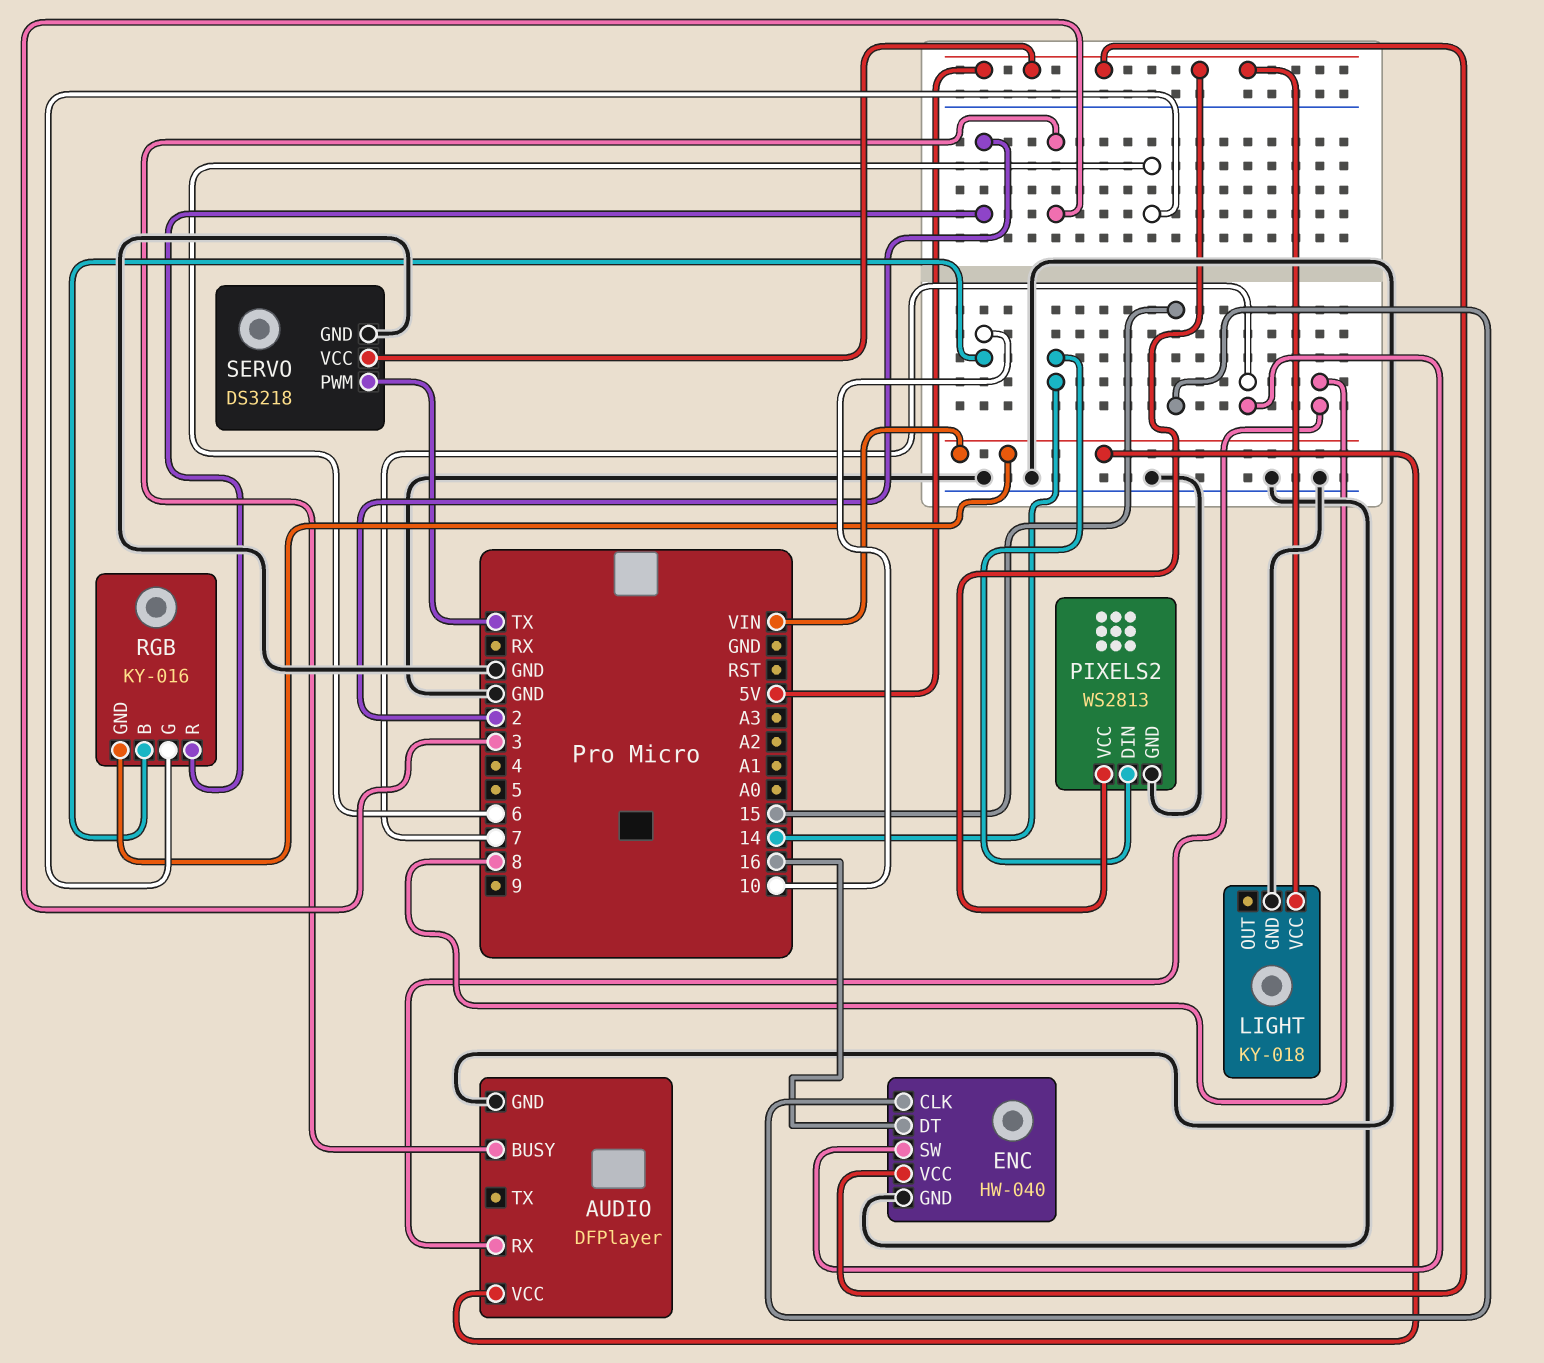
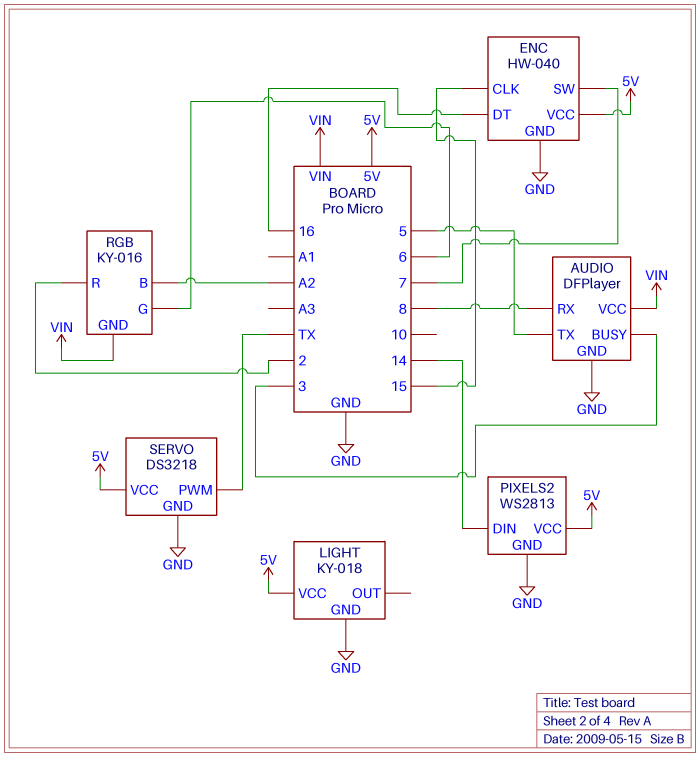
AUDIO pin TX: none -> 5
RGB pin B: 10 -> A2

